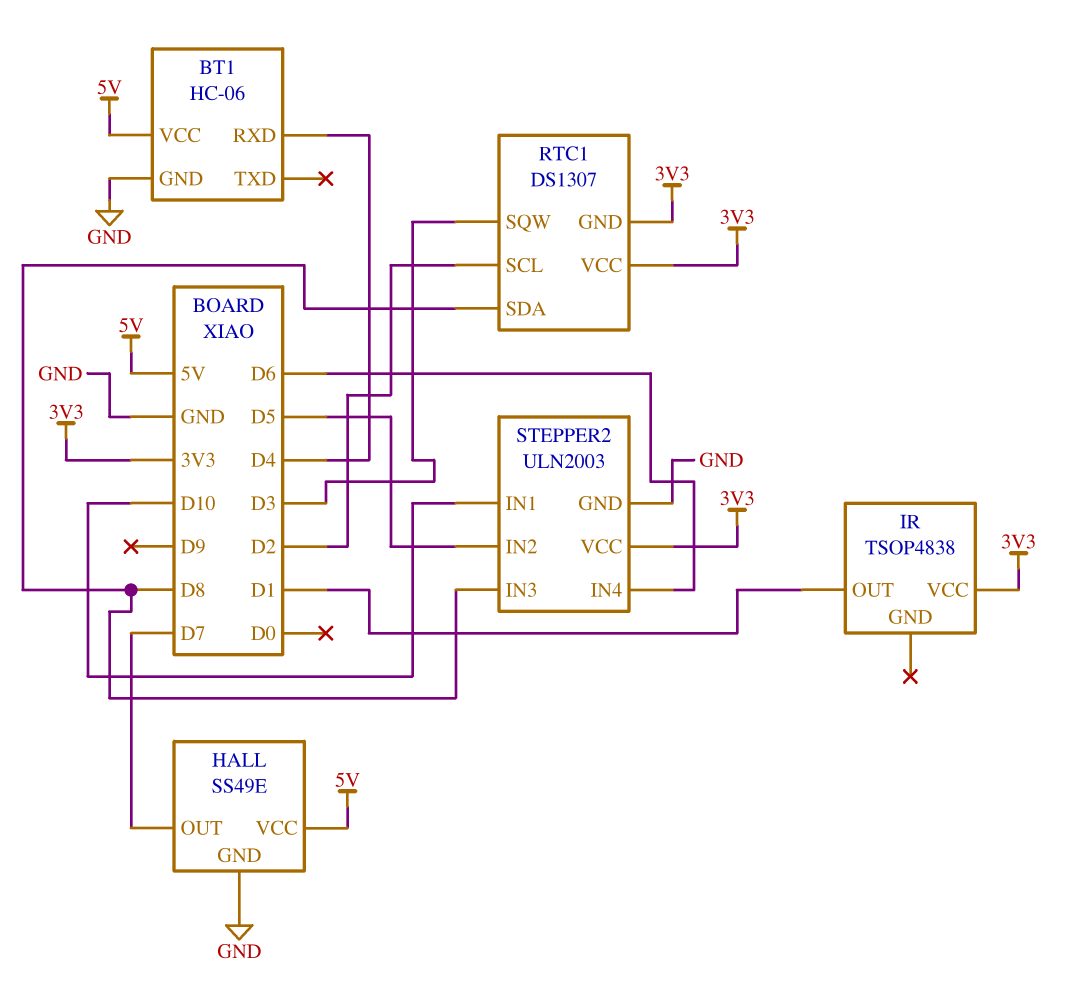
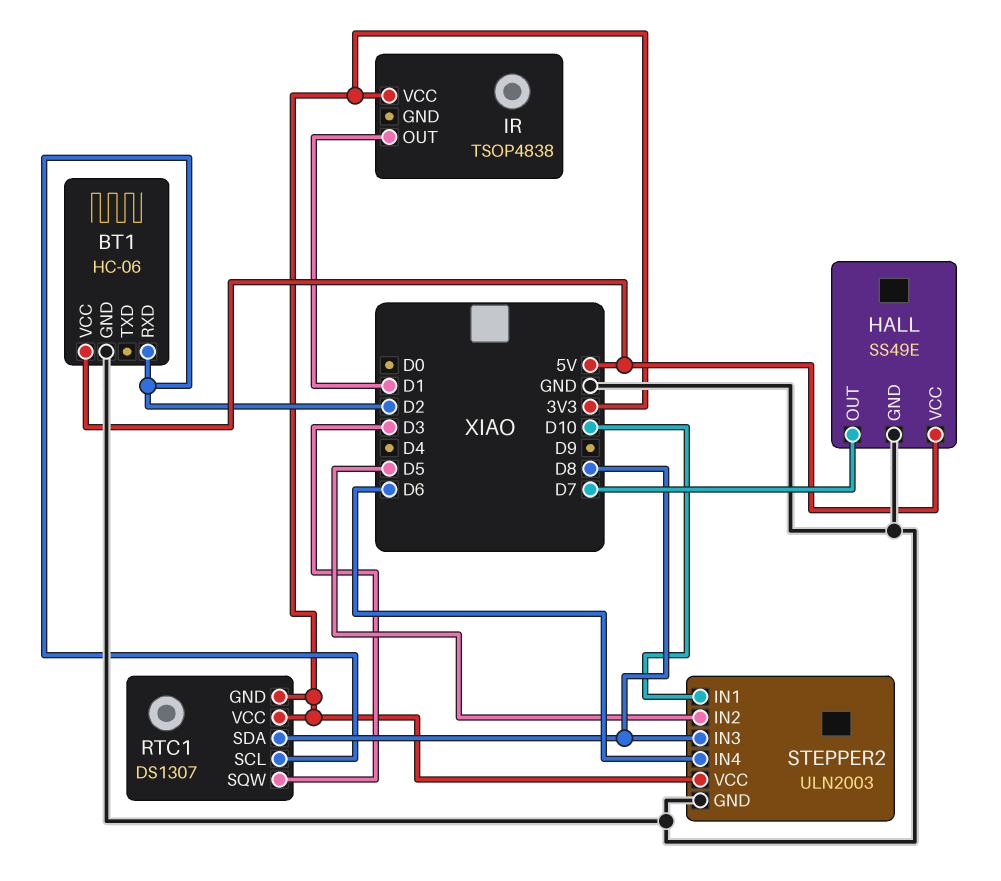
BT1 pin RXD: D4 -> D2

